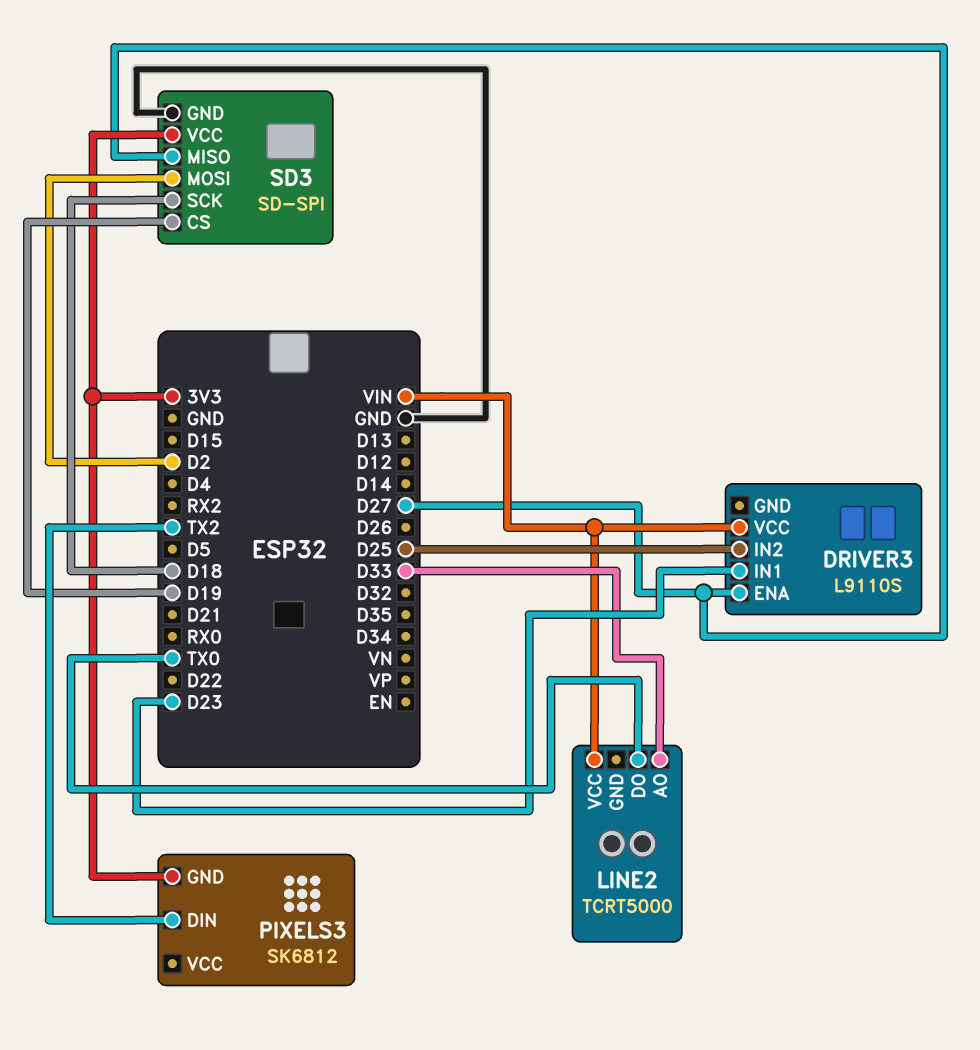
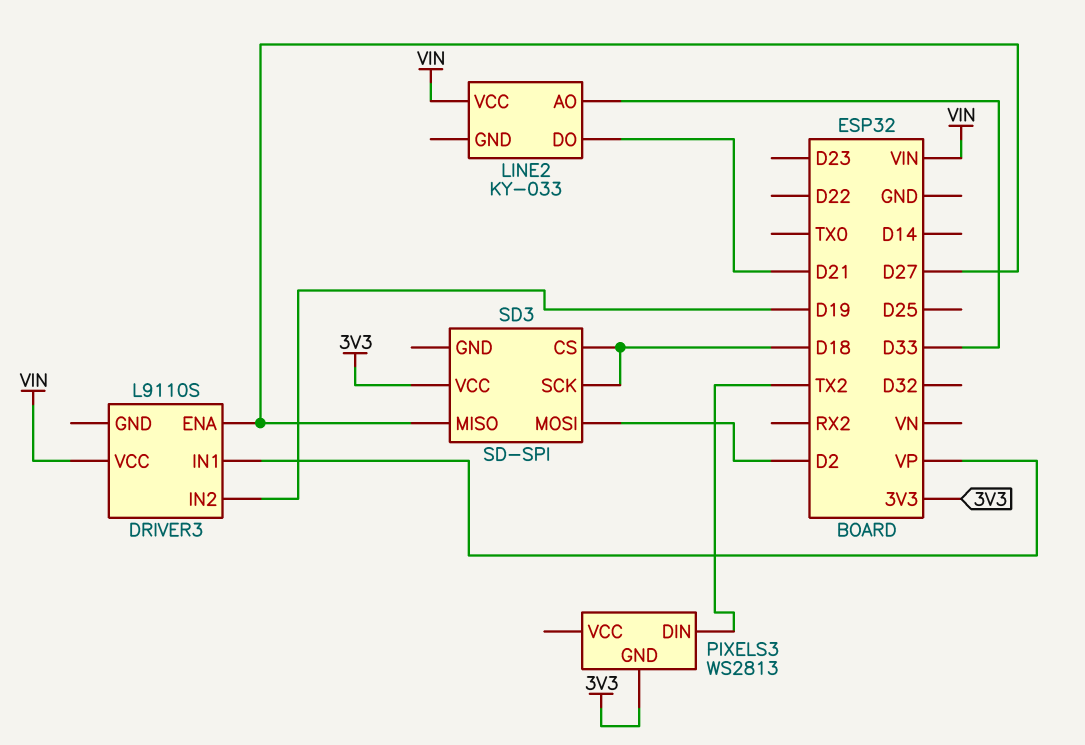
DRIVER3 pin IN1: D23 -> VP
DRIVER3 pin IN2: D25 -> D19
LINE2: TCRT5000 -> KY-033
LINE2 pin DO: TX0 -> D21
PIXELS3: SK6812 -> WS2813
SD3 pin CS: D19 -> D18
SD3 pin GND: GND -> none

